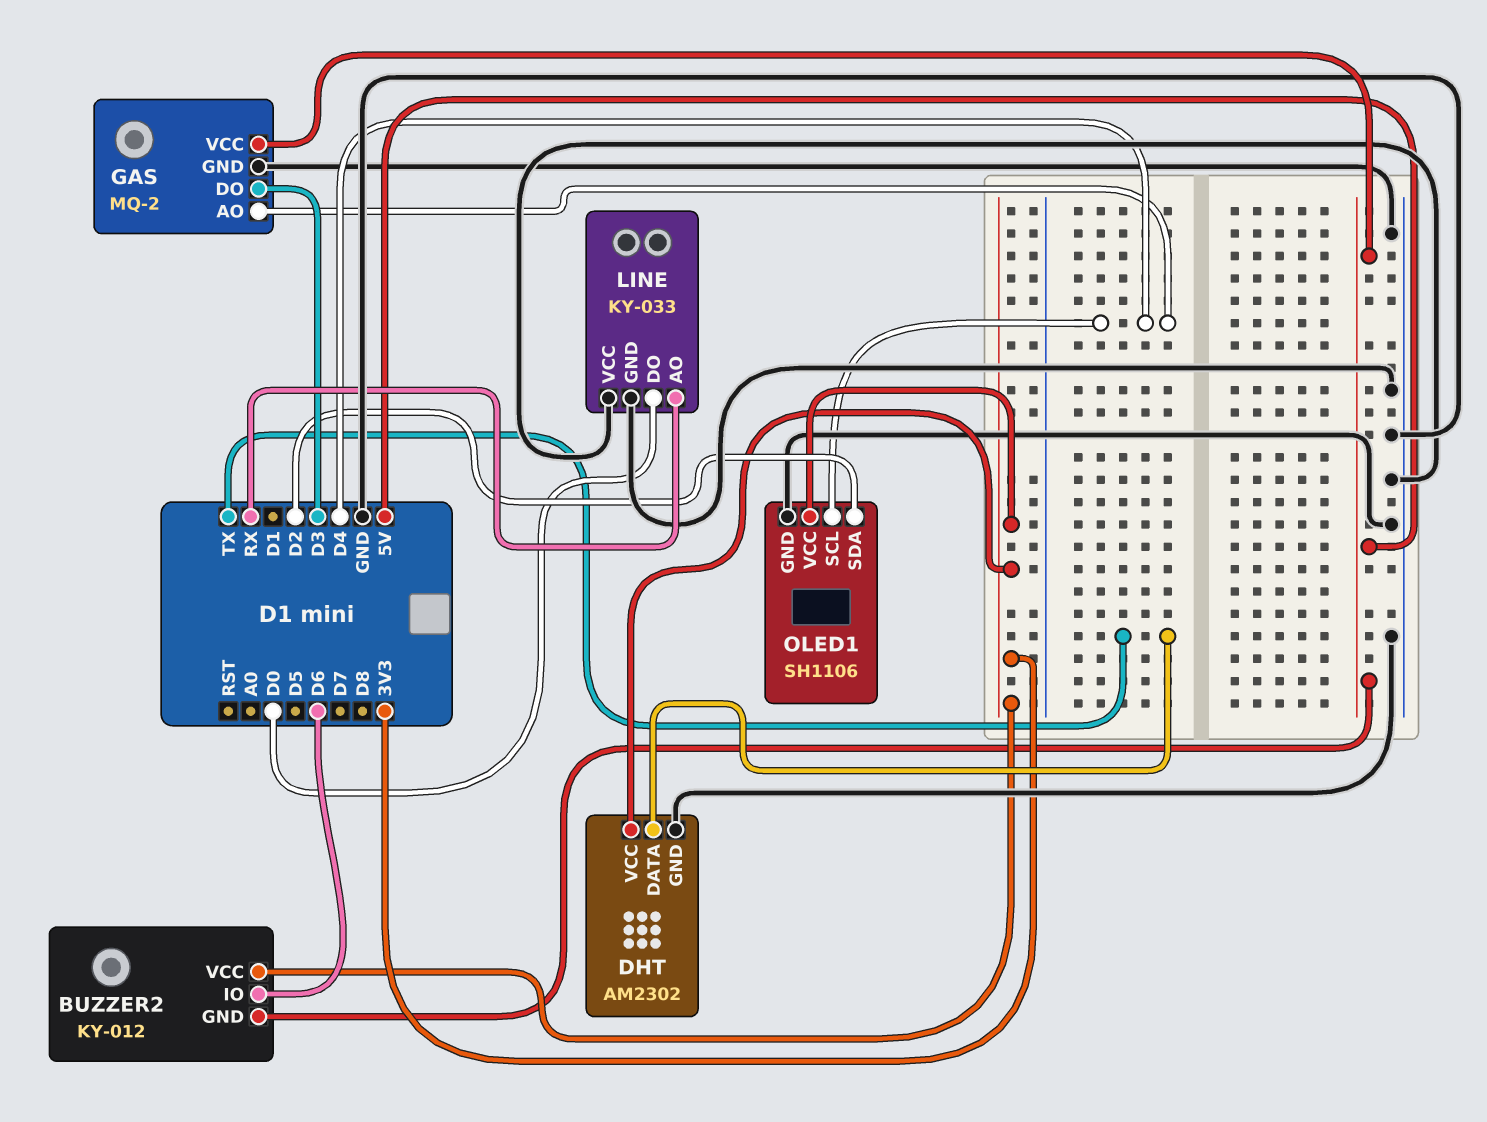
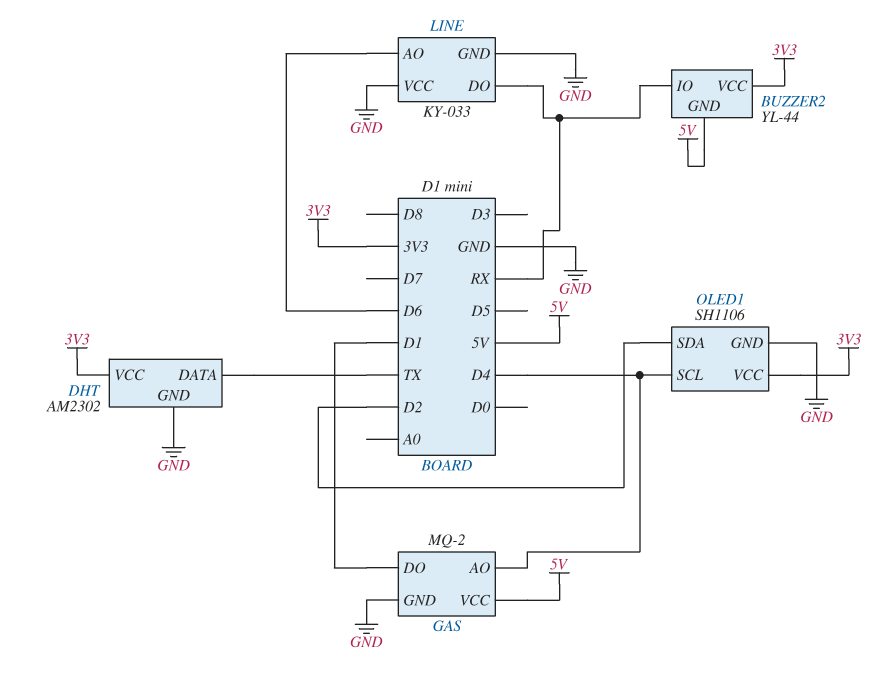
BUZZER2: KY-012 -> YL-44
BUZZER2 pin IO: D6 -> RX
GAS pin DO: D3 -> D1
LINE pin AO: RX -> D6
LINE pin DO: D0 -> RX

